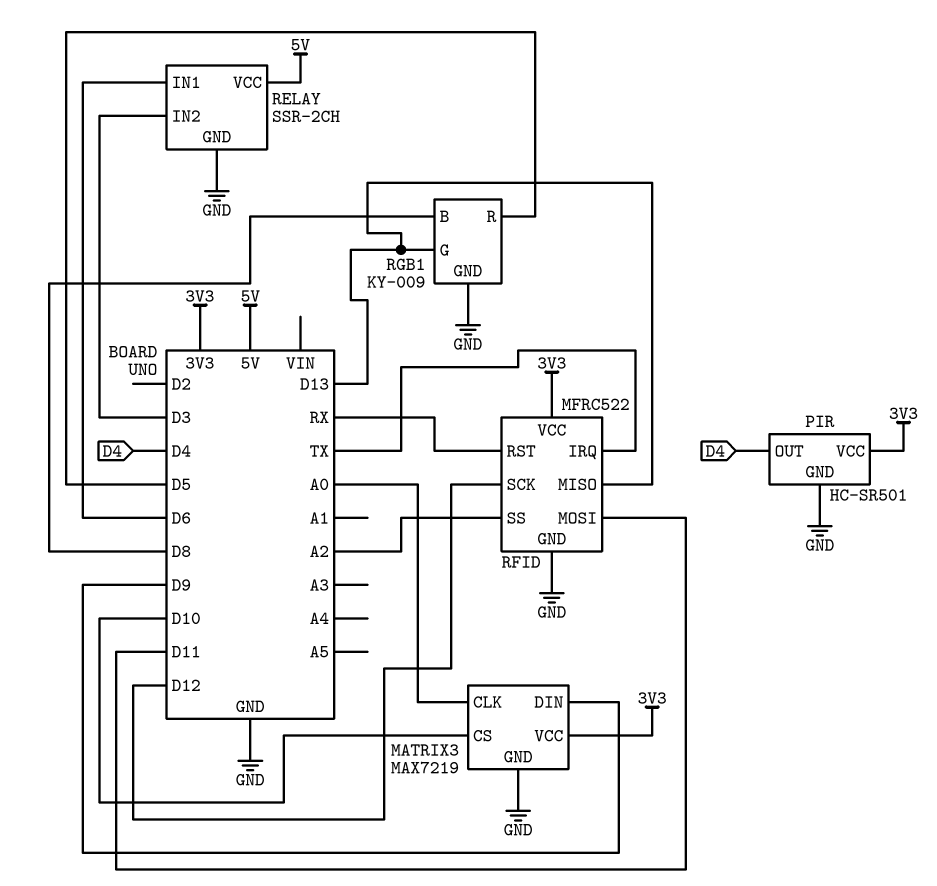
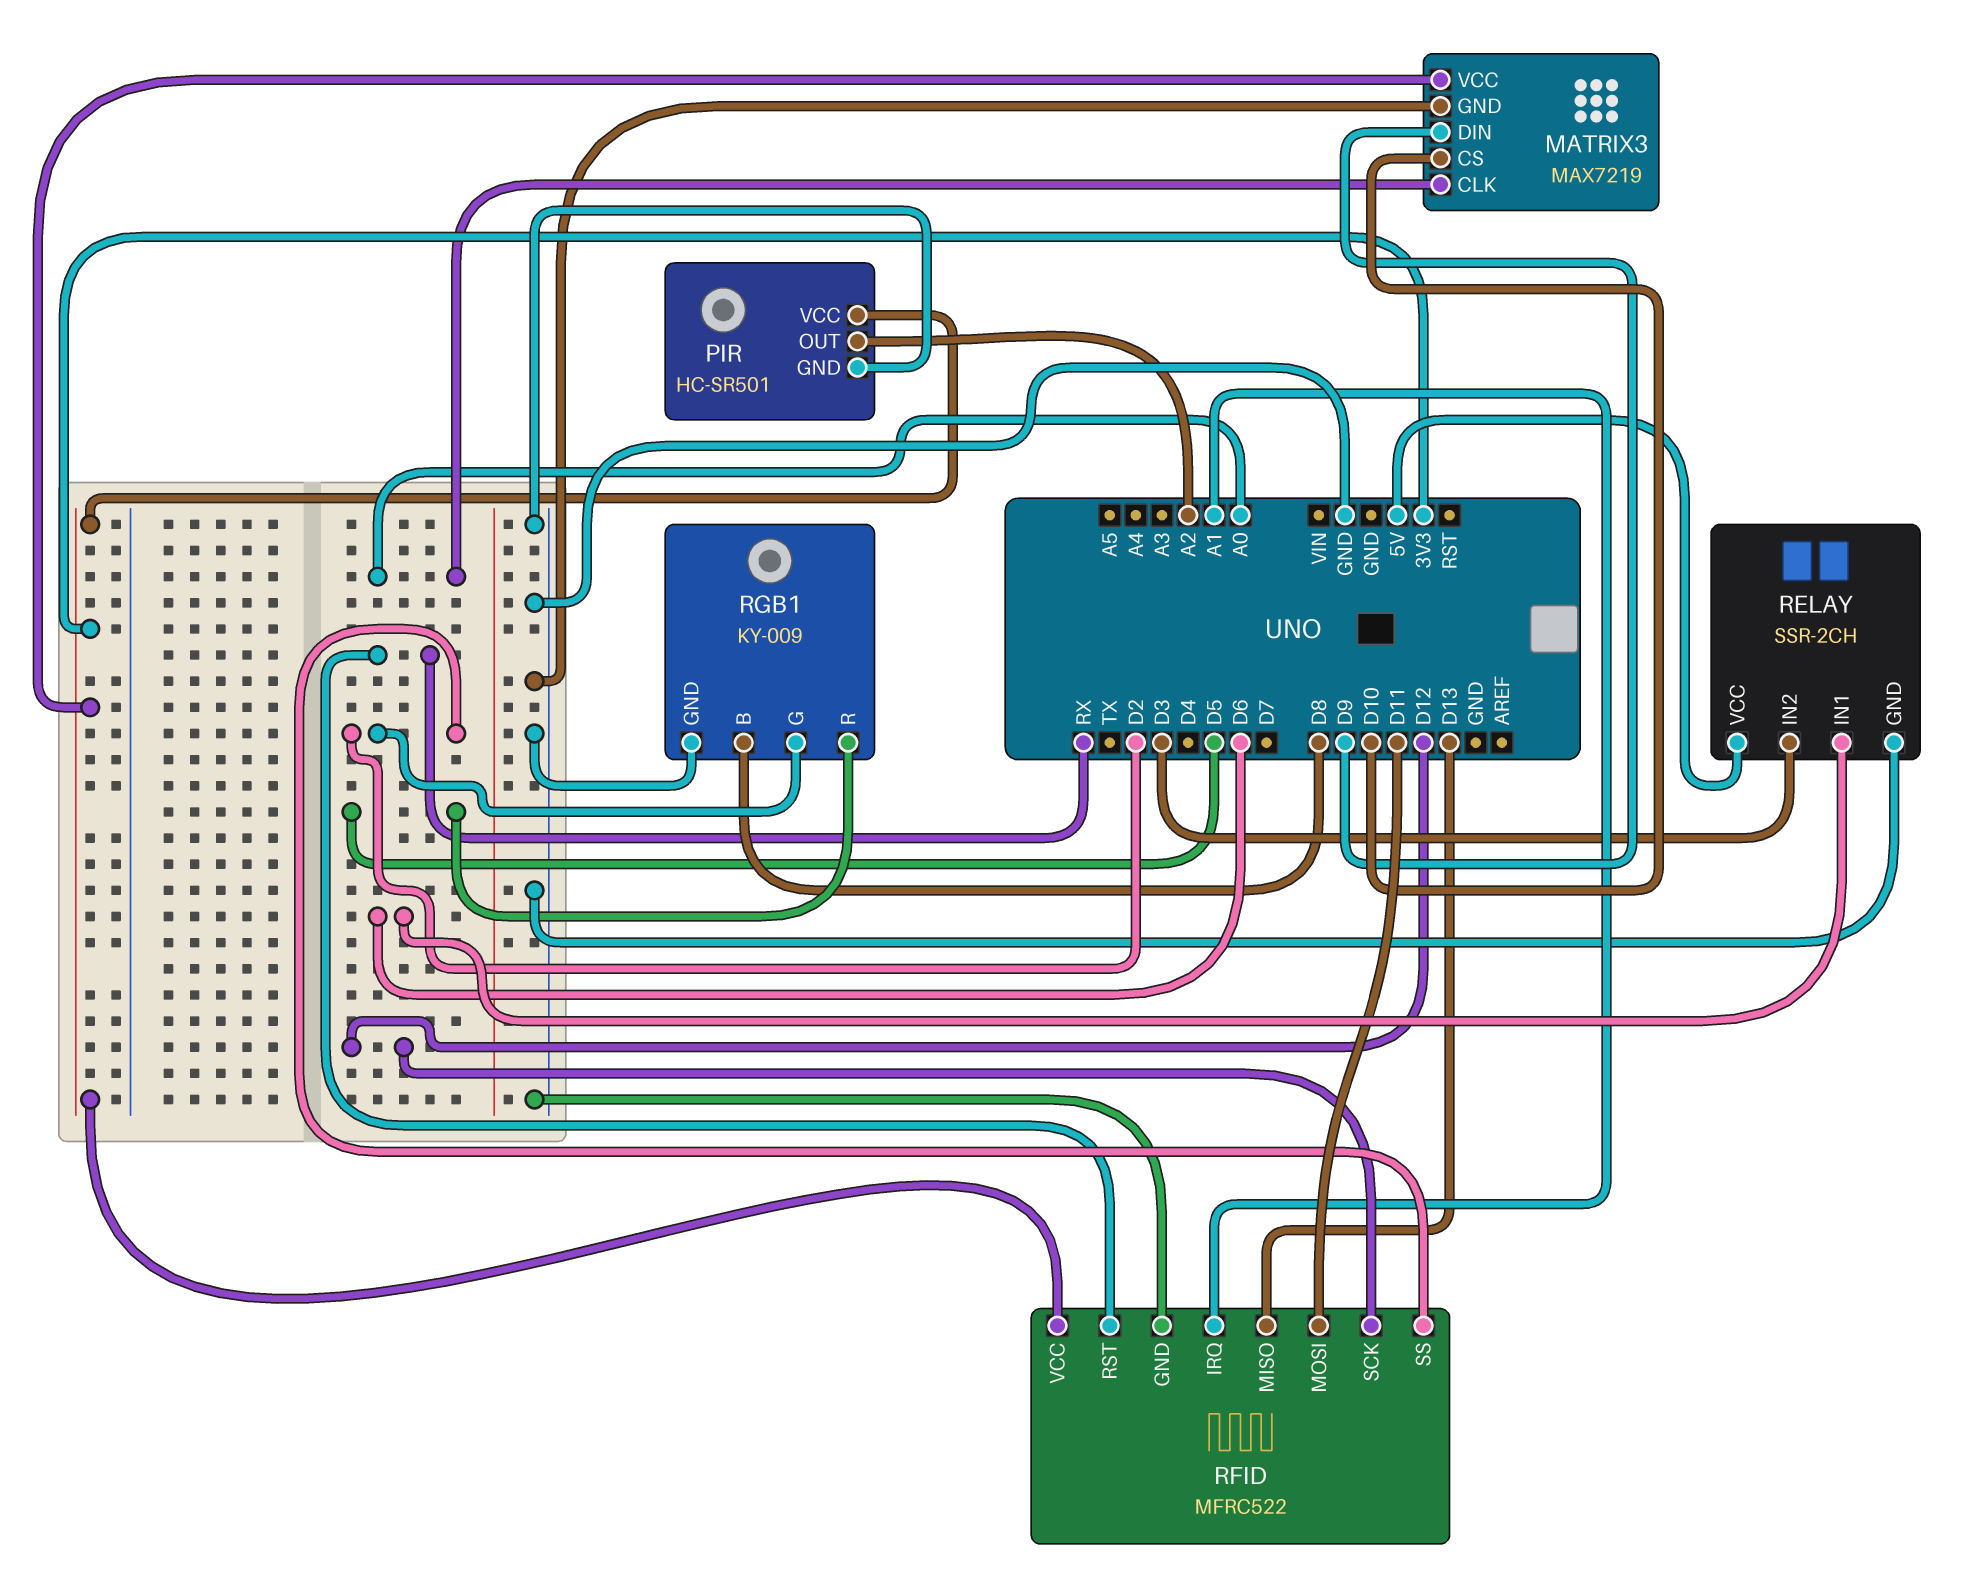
PIR pin OUT: D4 -> A2
RFID pin IRQ: TX -> A1
RFID pin SS: A2 -> D2
RGB1 pin G: D13 -> D2

